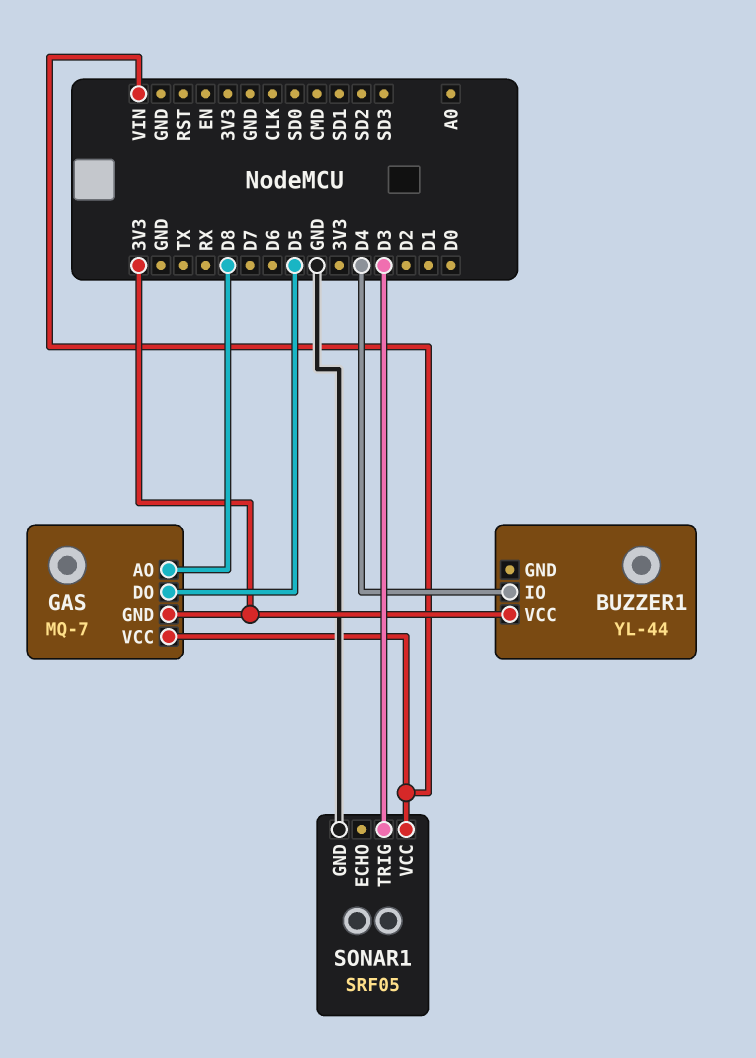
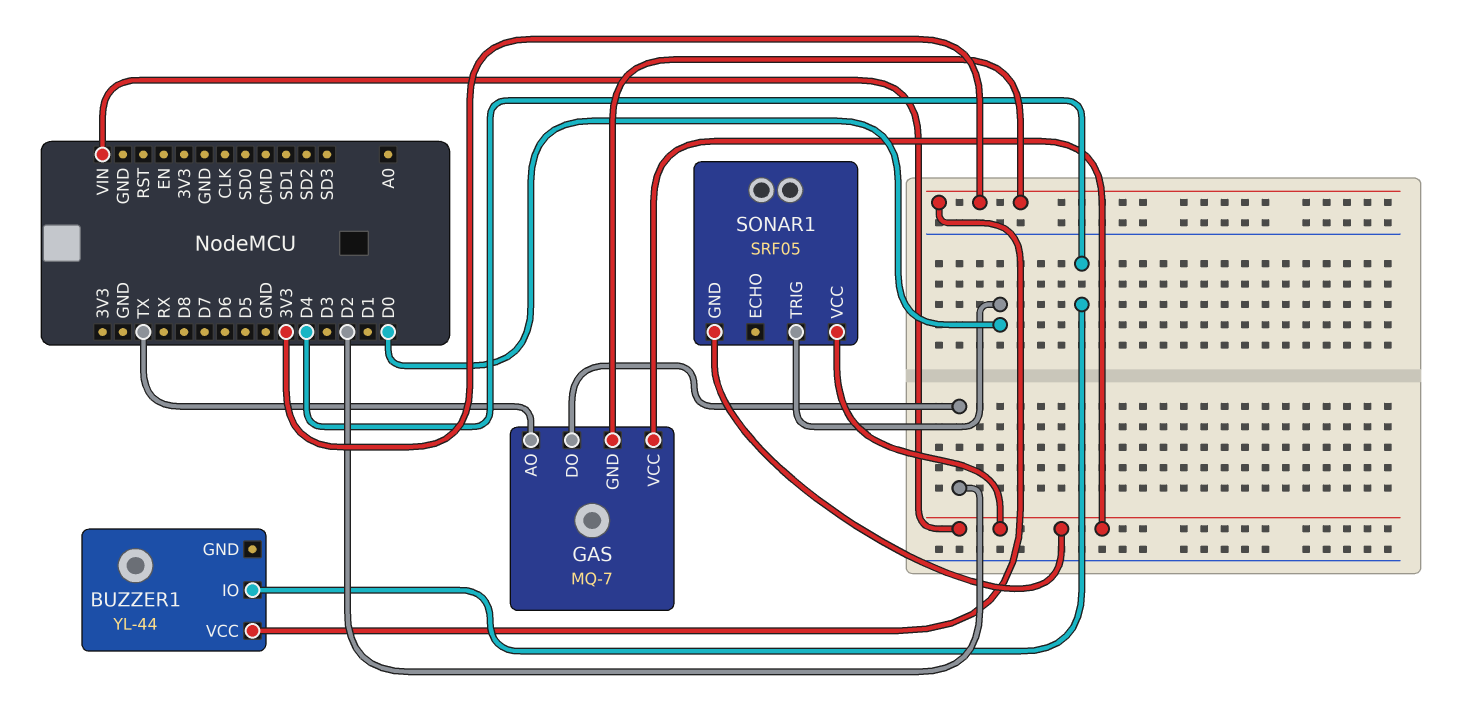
GAS pin AO: D8 -> TX
GAS pin DO: D5 -> D2
SONAR1 pin GND: GND -> VIN
SONAR1 pin TRIG: D3 -> D0

